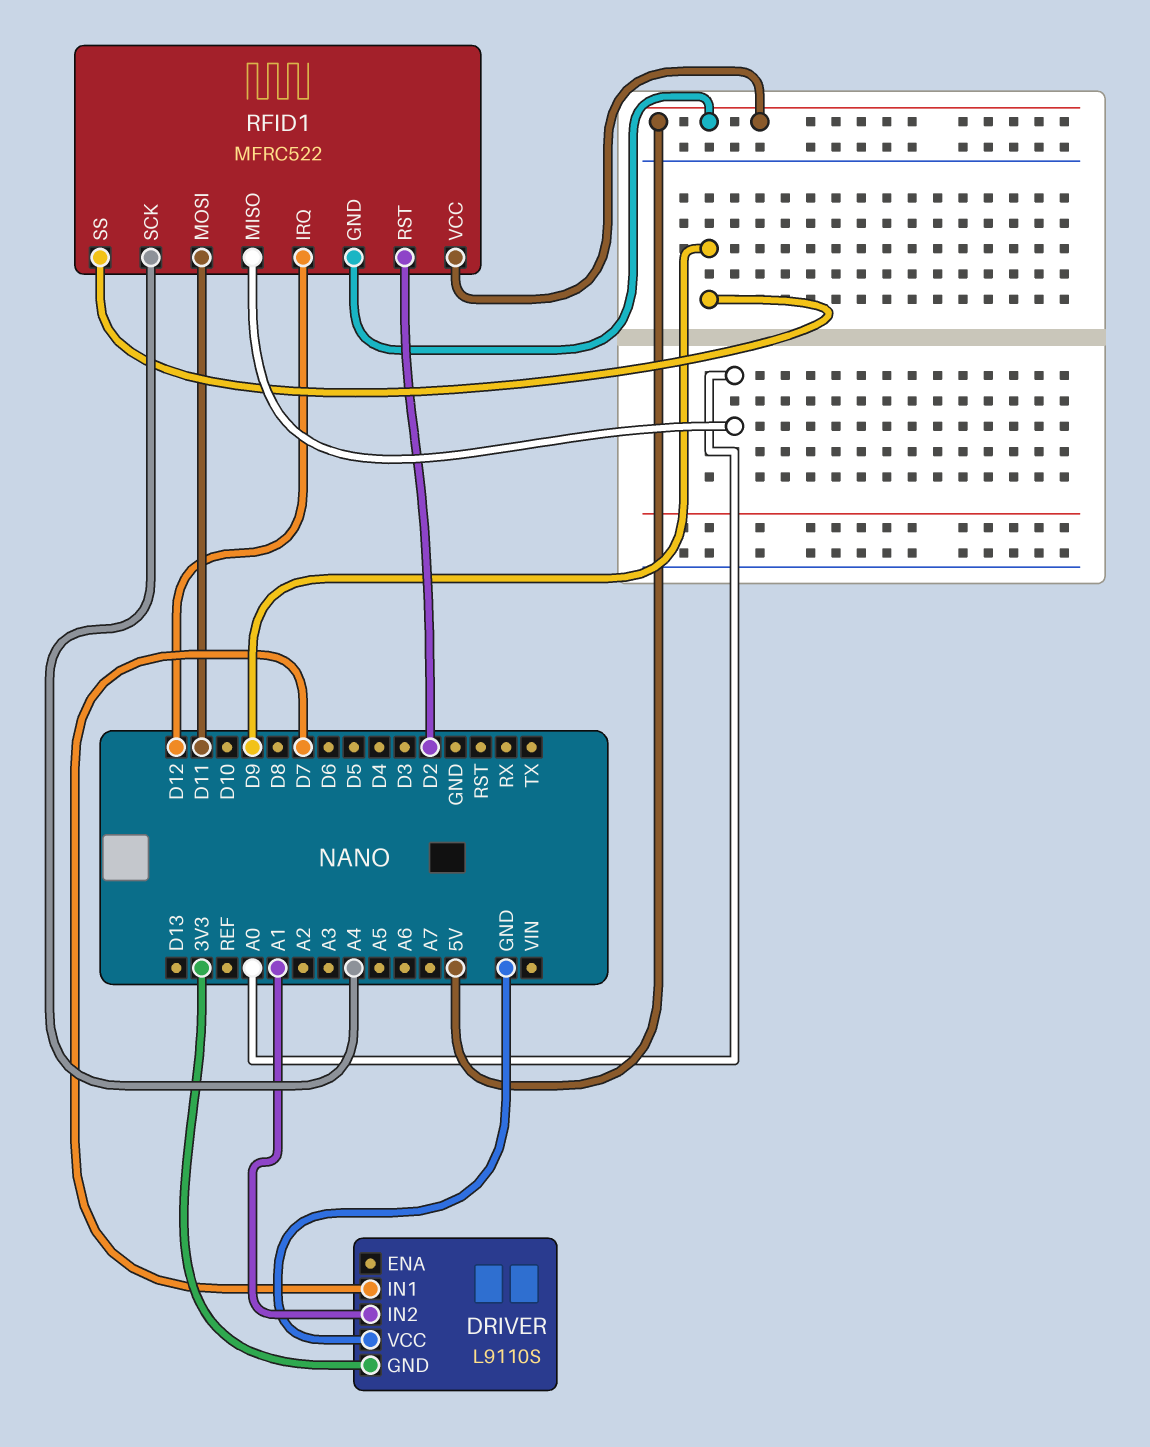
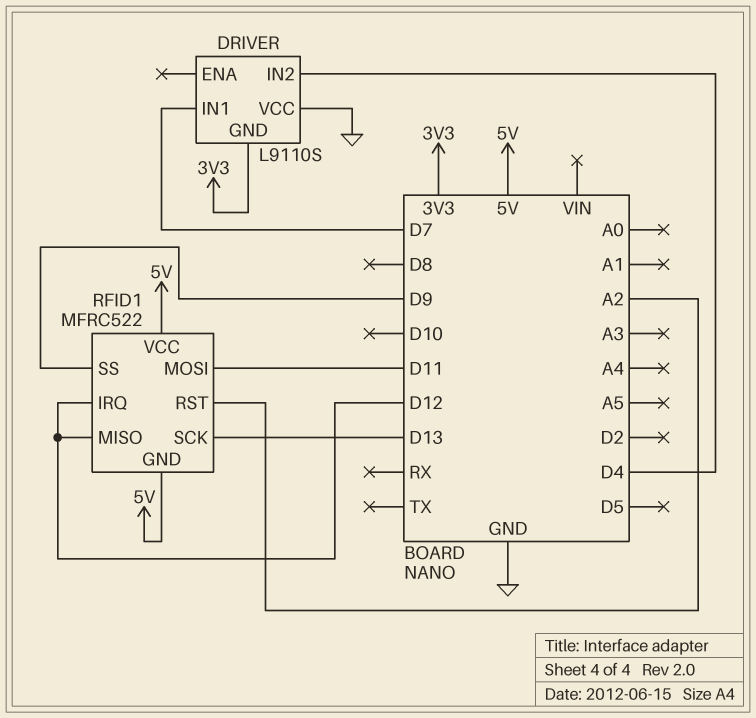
DRIVER pin IN2: A1 -> D4
RFID1 pin MISO: A0 -> D12
RFID1 pin RST: D2 -> A2
RFID1 pin SCK: A4 -> D13

